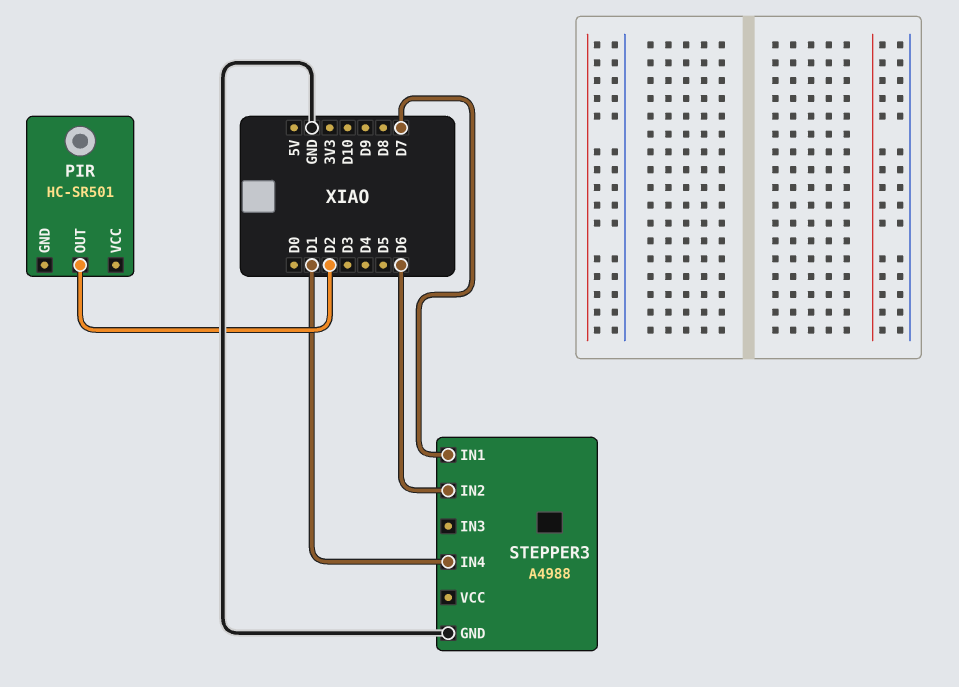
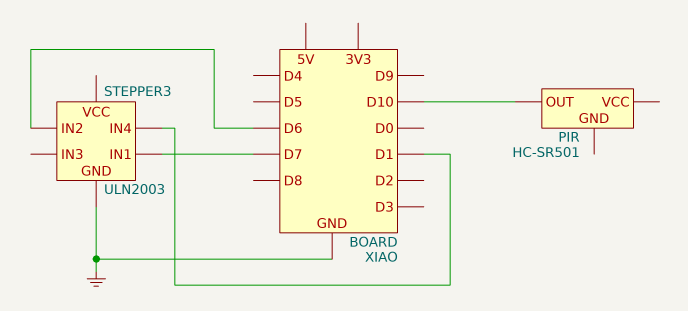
PIR pin OUT: D2 -> D10
STEPPER3: A4988 -> ULN2003

